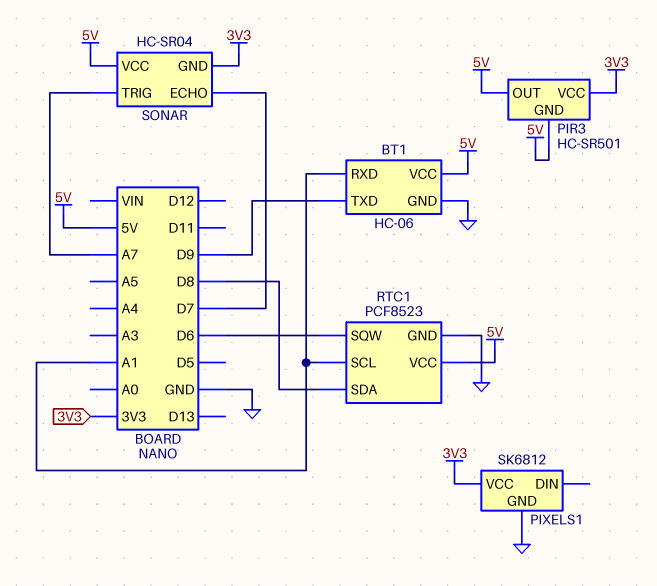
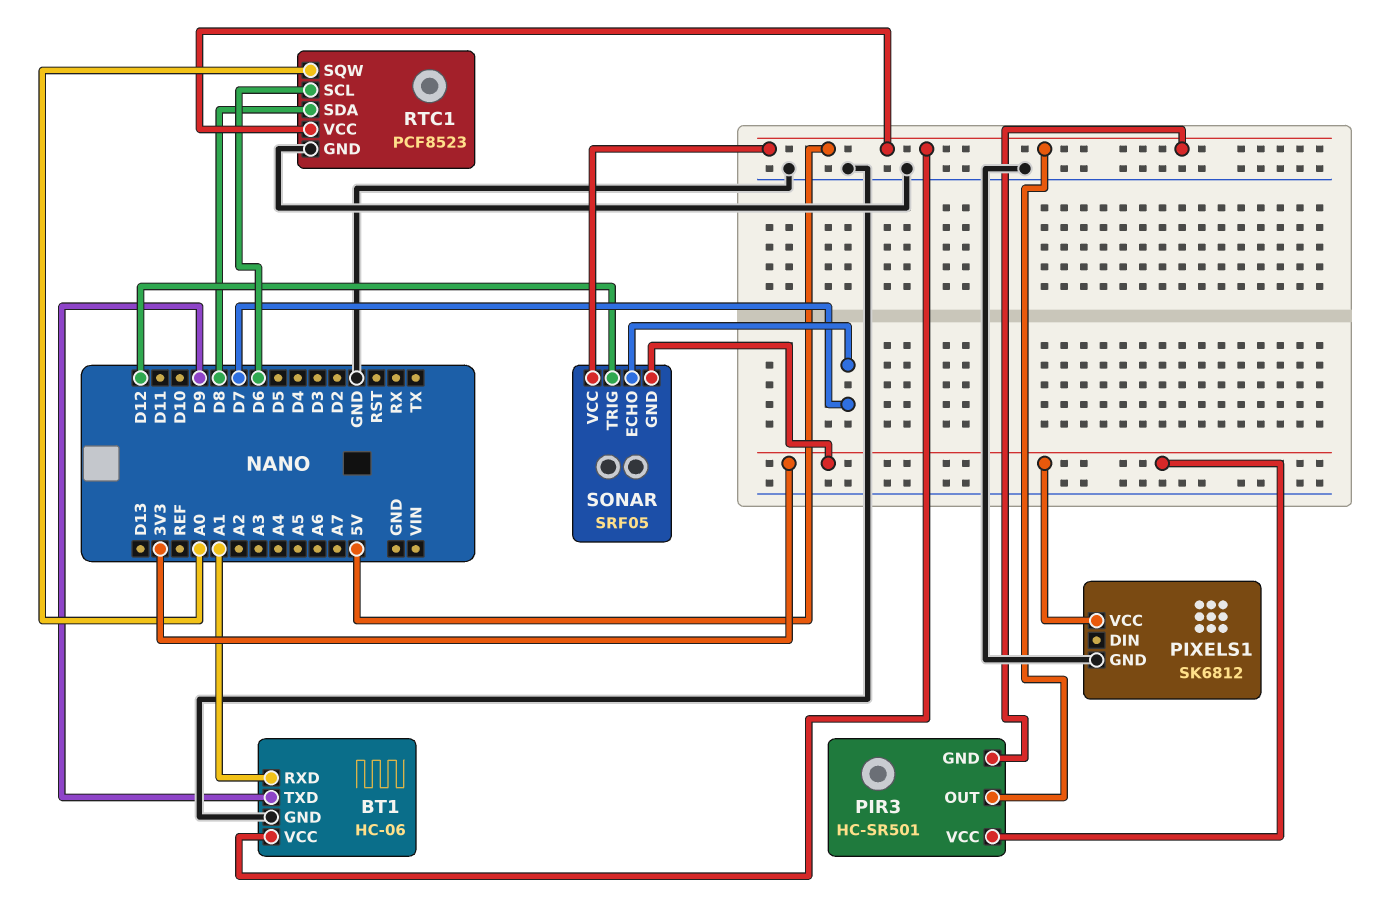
RTC1 pin SCL: A1 -> D6
RTC1 pin SQW: D6 -> A0
SONAR: HC-SR04 -> SRF05
SONAR pin TRIG: A7 -> D12

